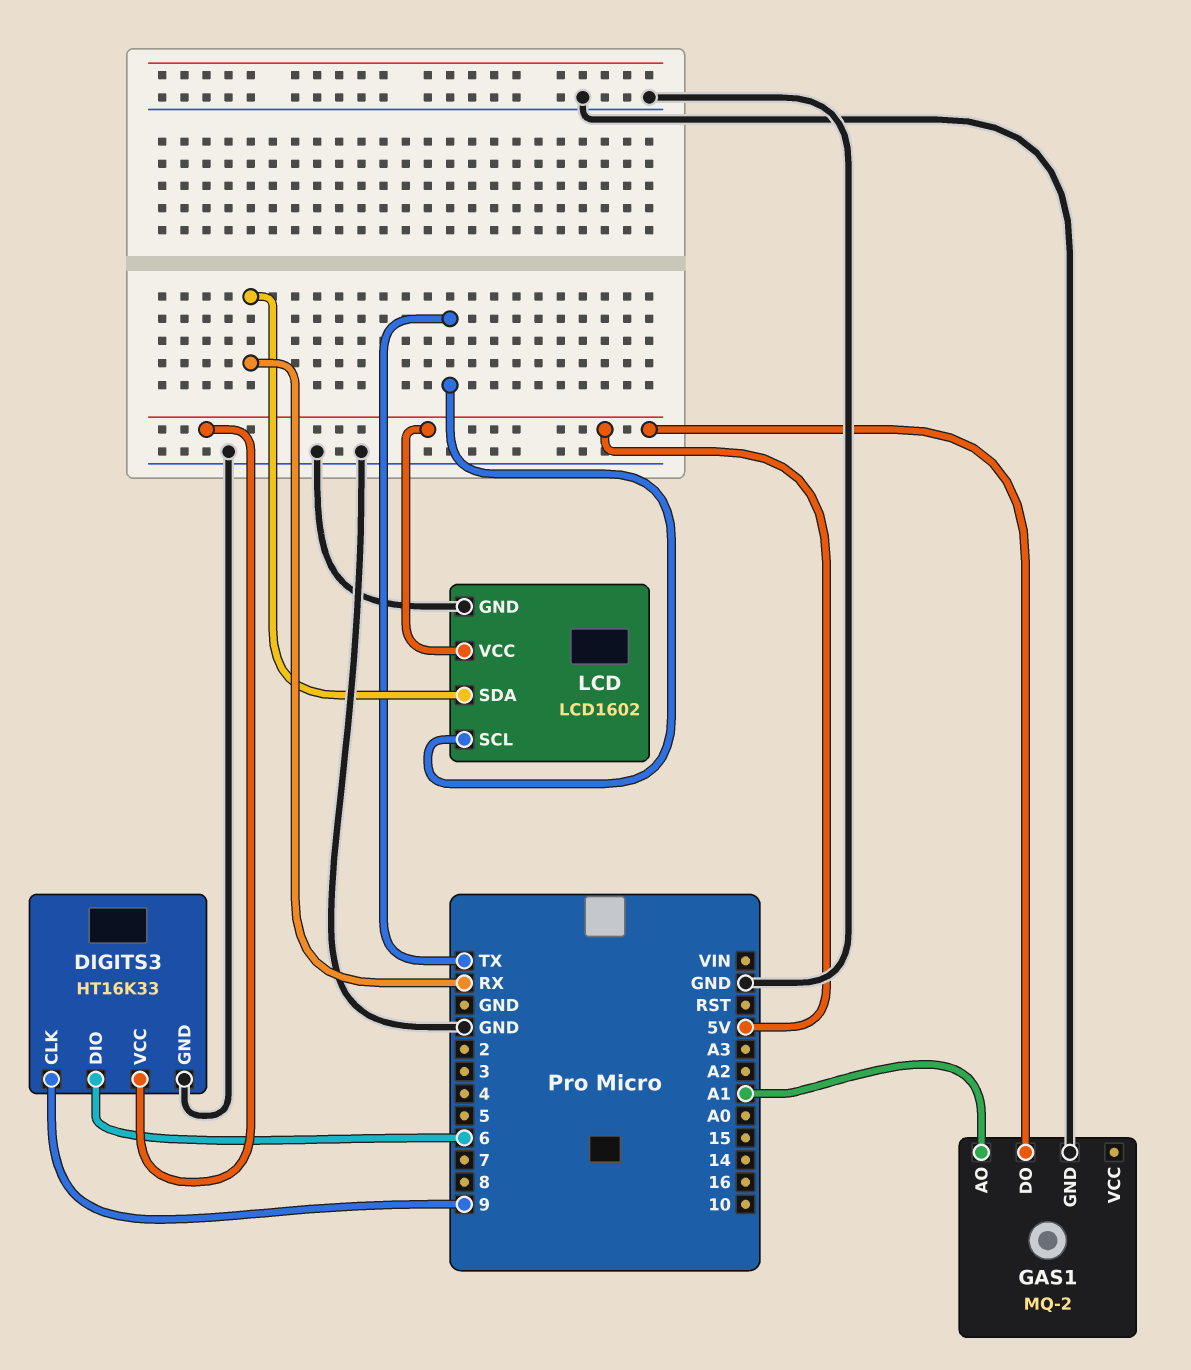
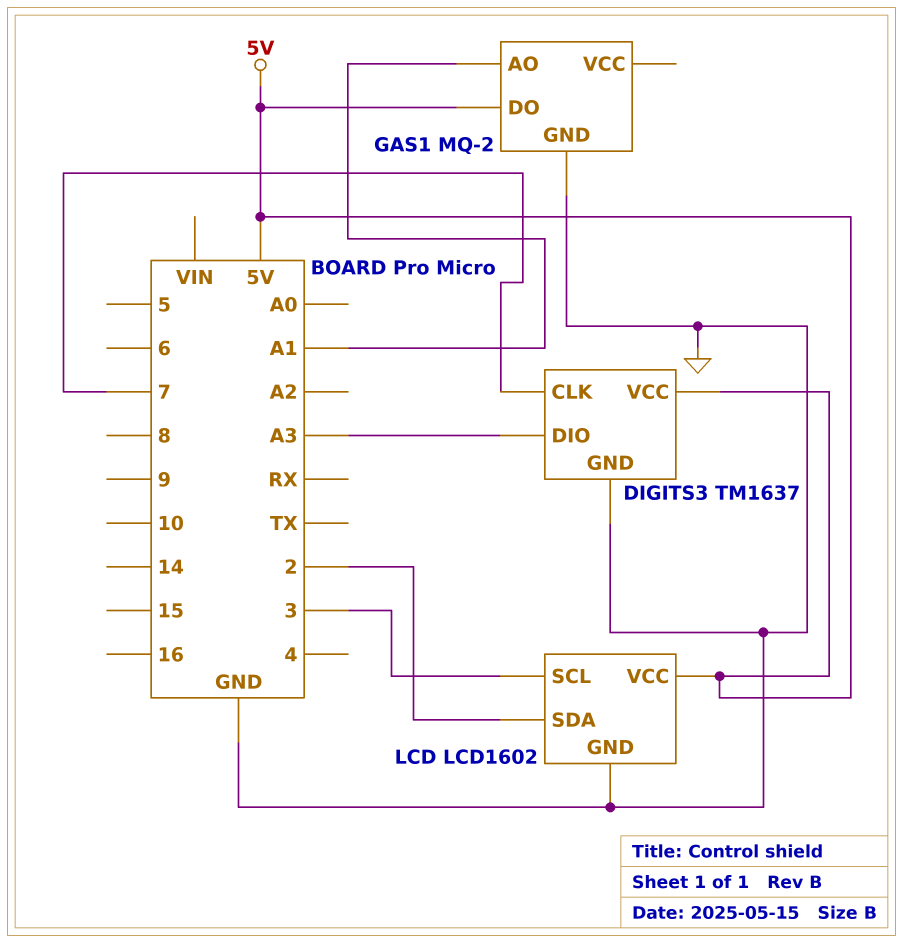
DIGITS3: HT16K33 -> TM1637
DIGITS3 pin CLK: 9 -> 7
DIGITS3 pin DIO: 6 -> A3
LCD pin SCL: TX -> 3
LCD pin SDA: RX -> 2

